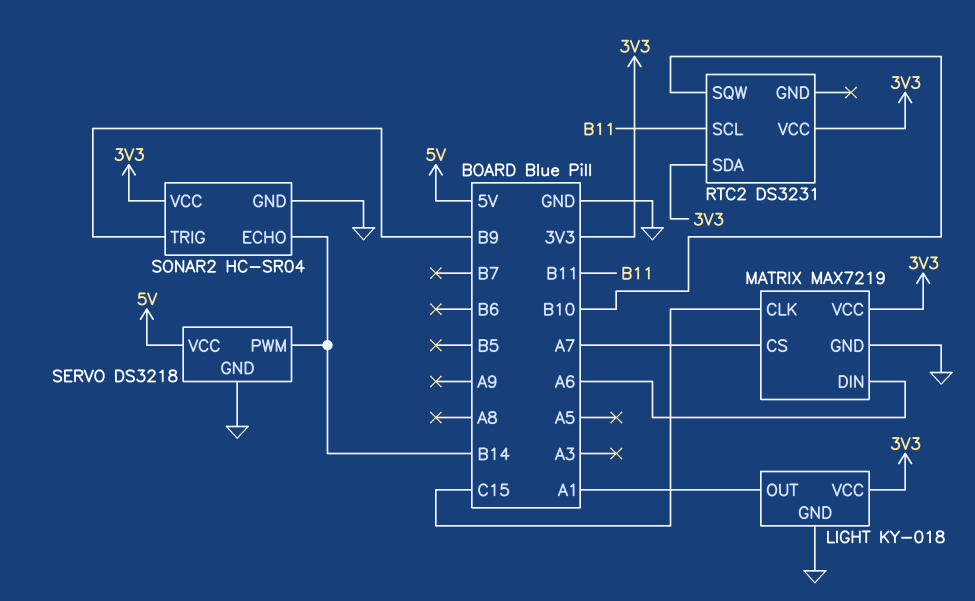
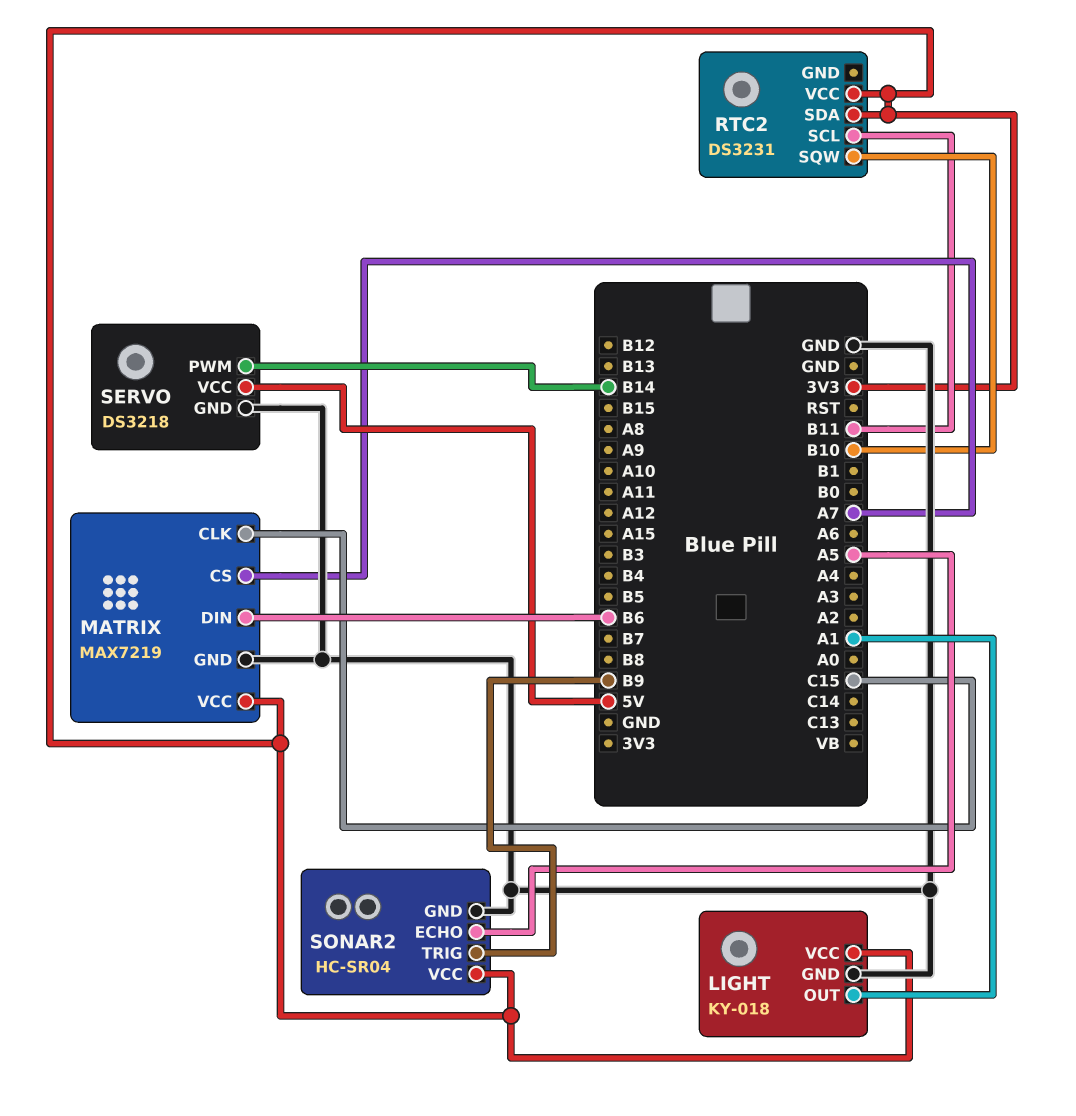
MATRIX pin DIN: A6 -> B6
SONAR2 pin ECHO: B14 -> A5

